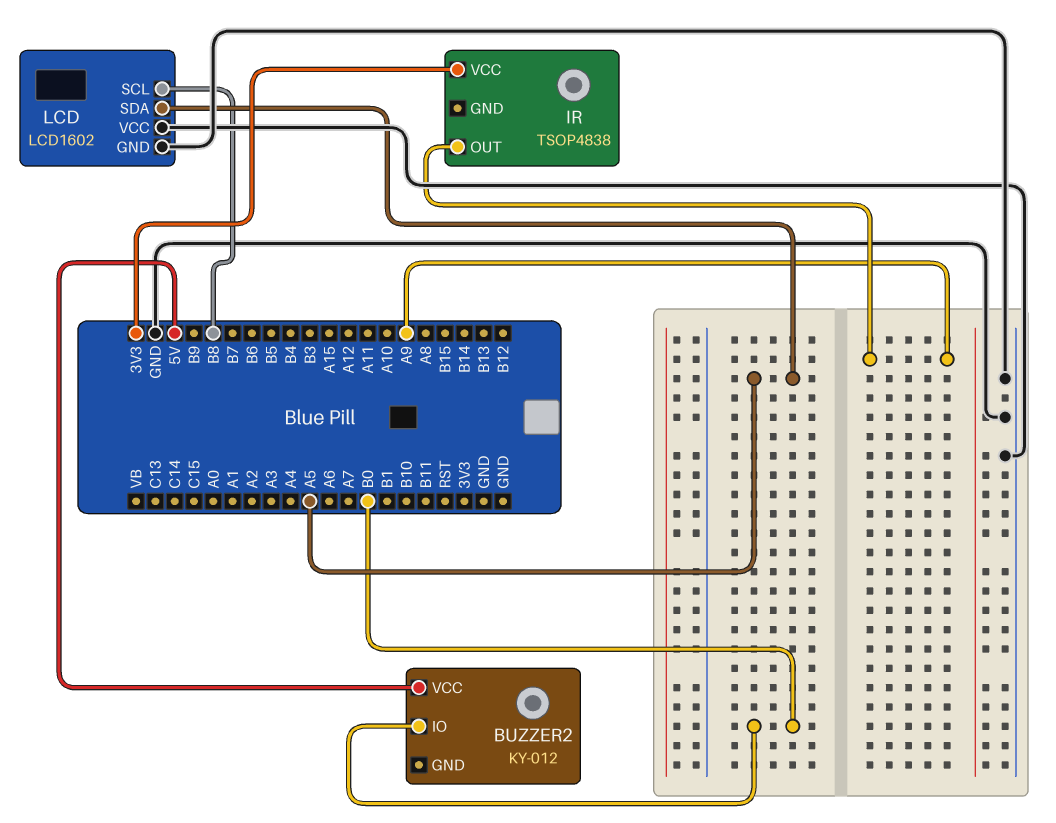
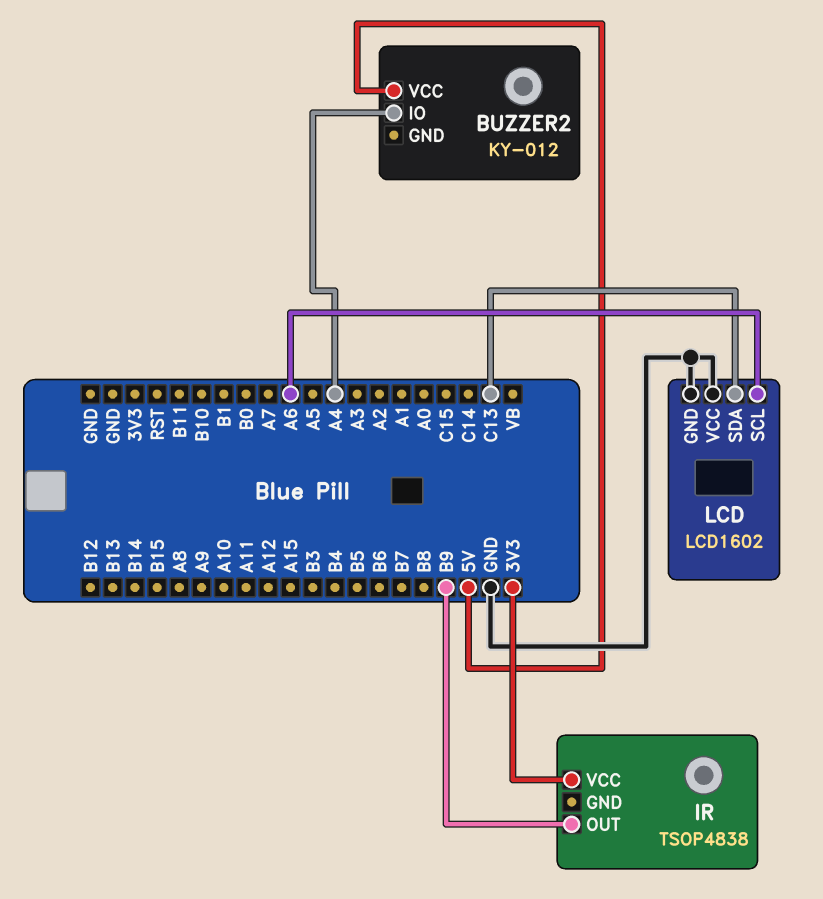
BUZZER2 pin IO: B0 -> A4
IR pin OUT: A9 -> B9
LCD pin SCL: B8 -> A6
LCD pin SDA: A5 -> C13

